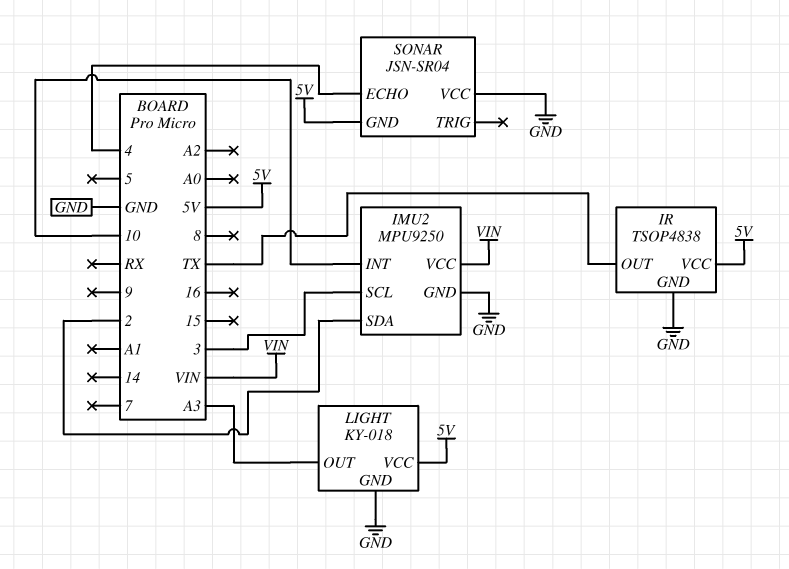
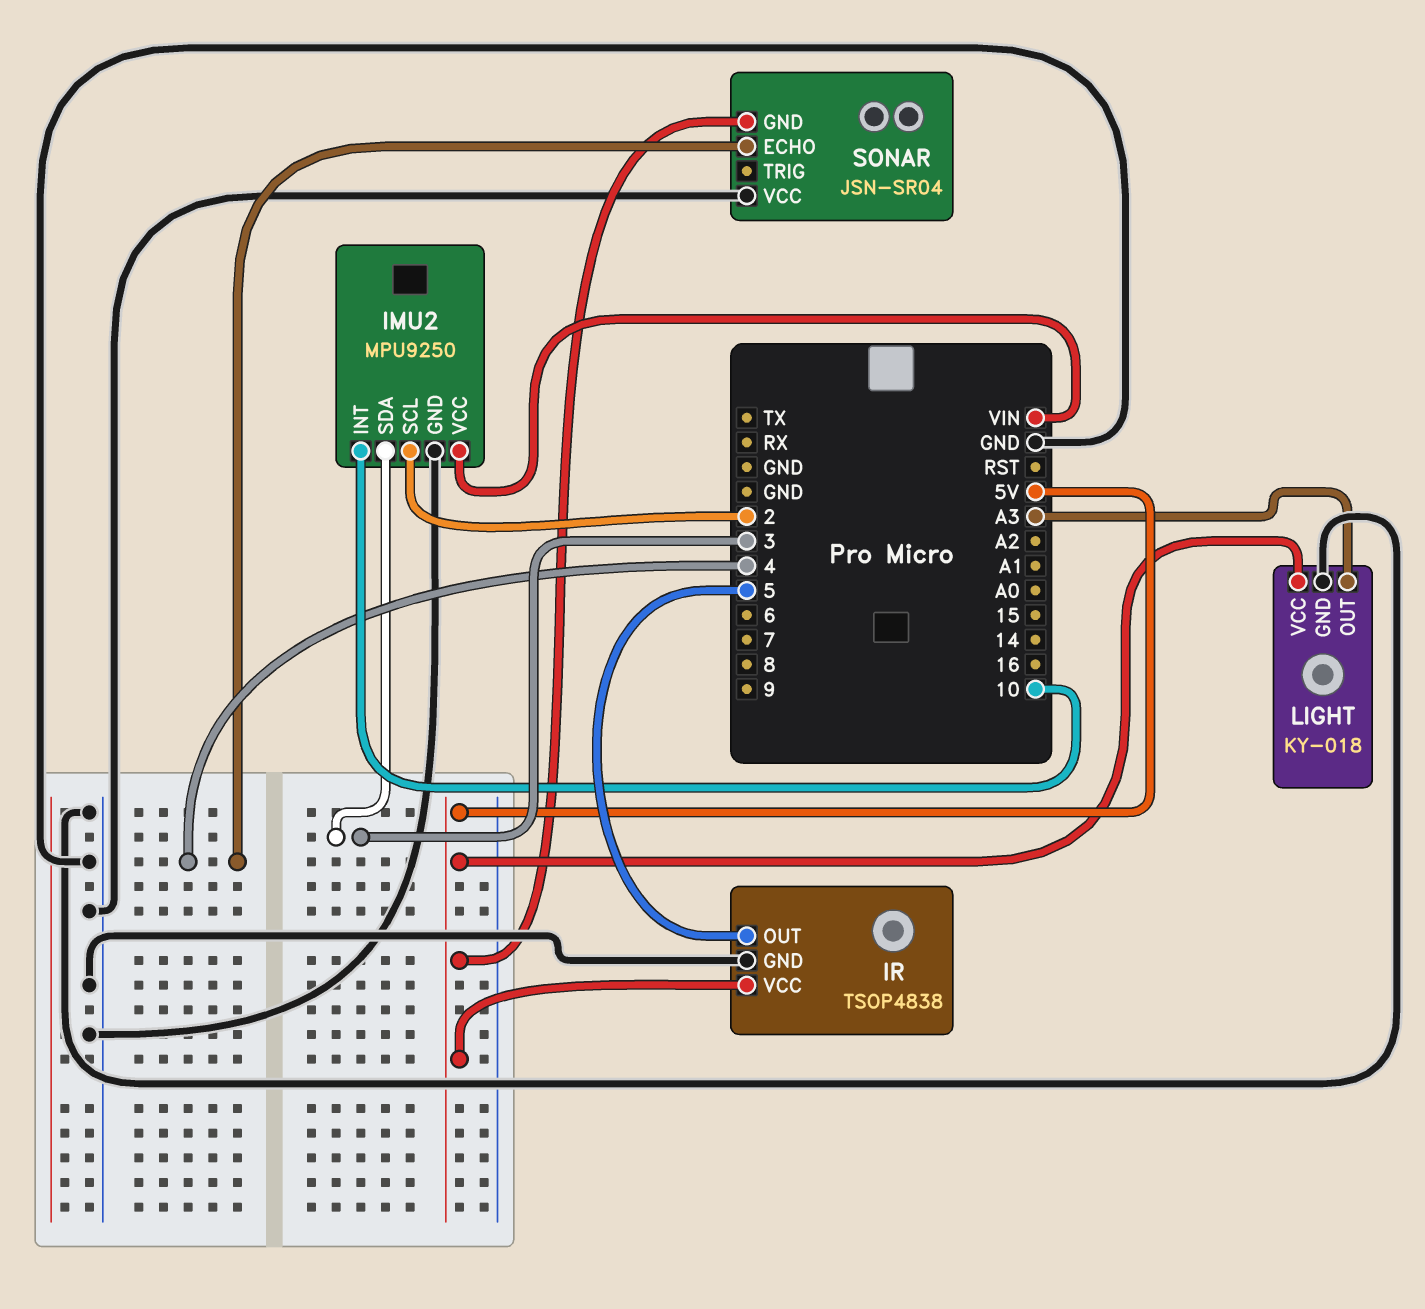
IMU2 pin SCL: 3 -> 2
IMU2 pin SDA: 2 -> 3
IR pin OUT: TX -> 5

